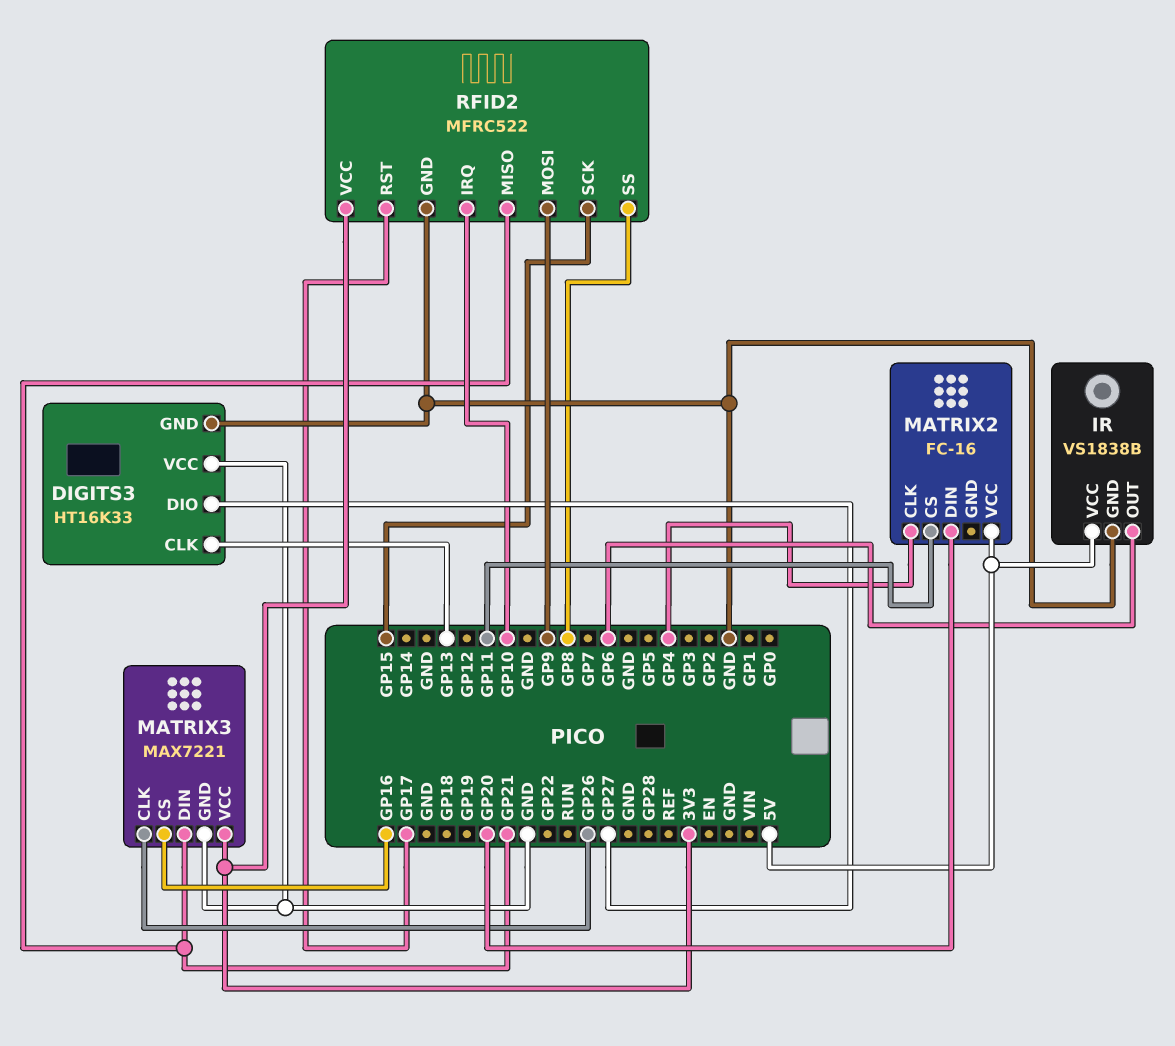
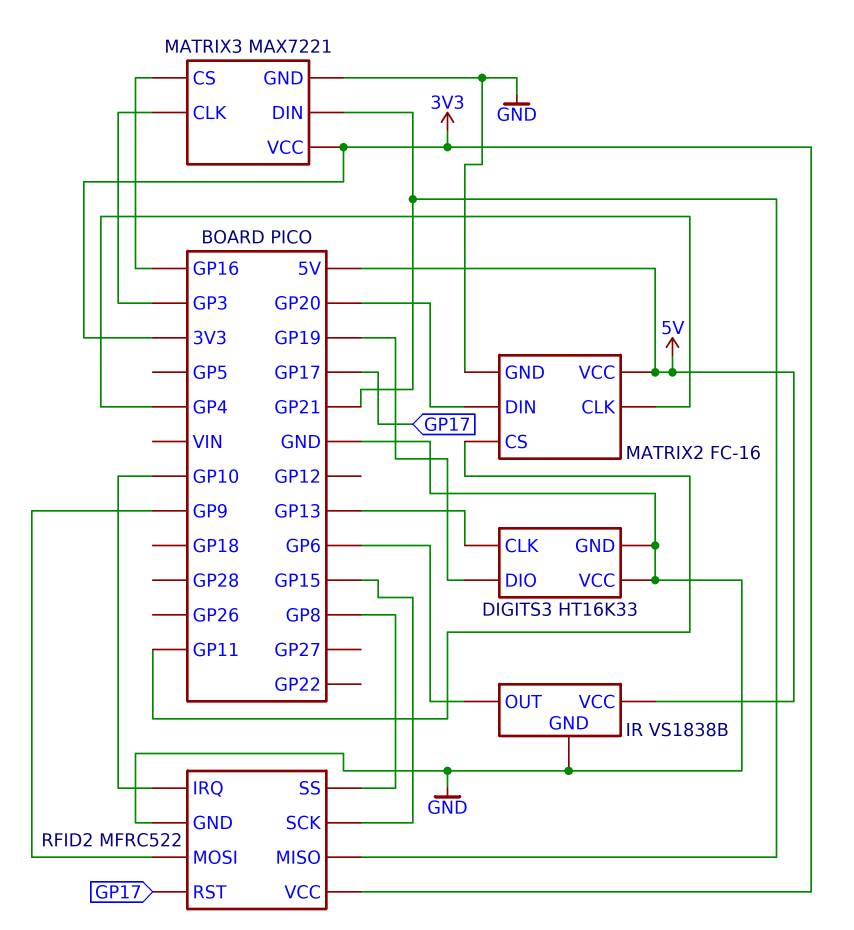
DIGITS3 pin DIO: GP27 -> GP19
MATRIX2 pin GND: none -> GND
MATRIX3 pin CLK: GP26 -> GP3

